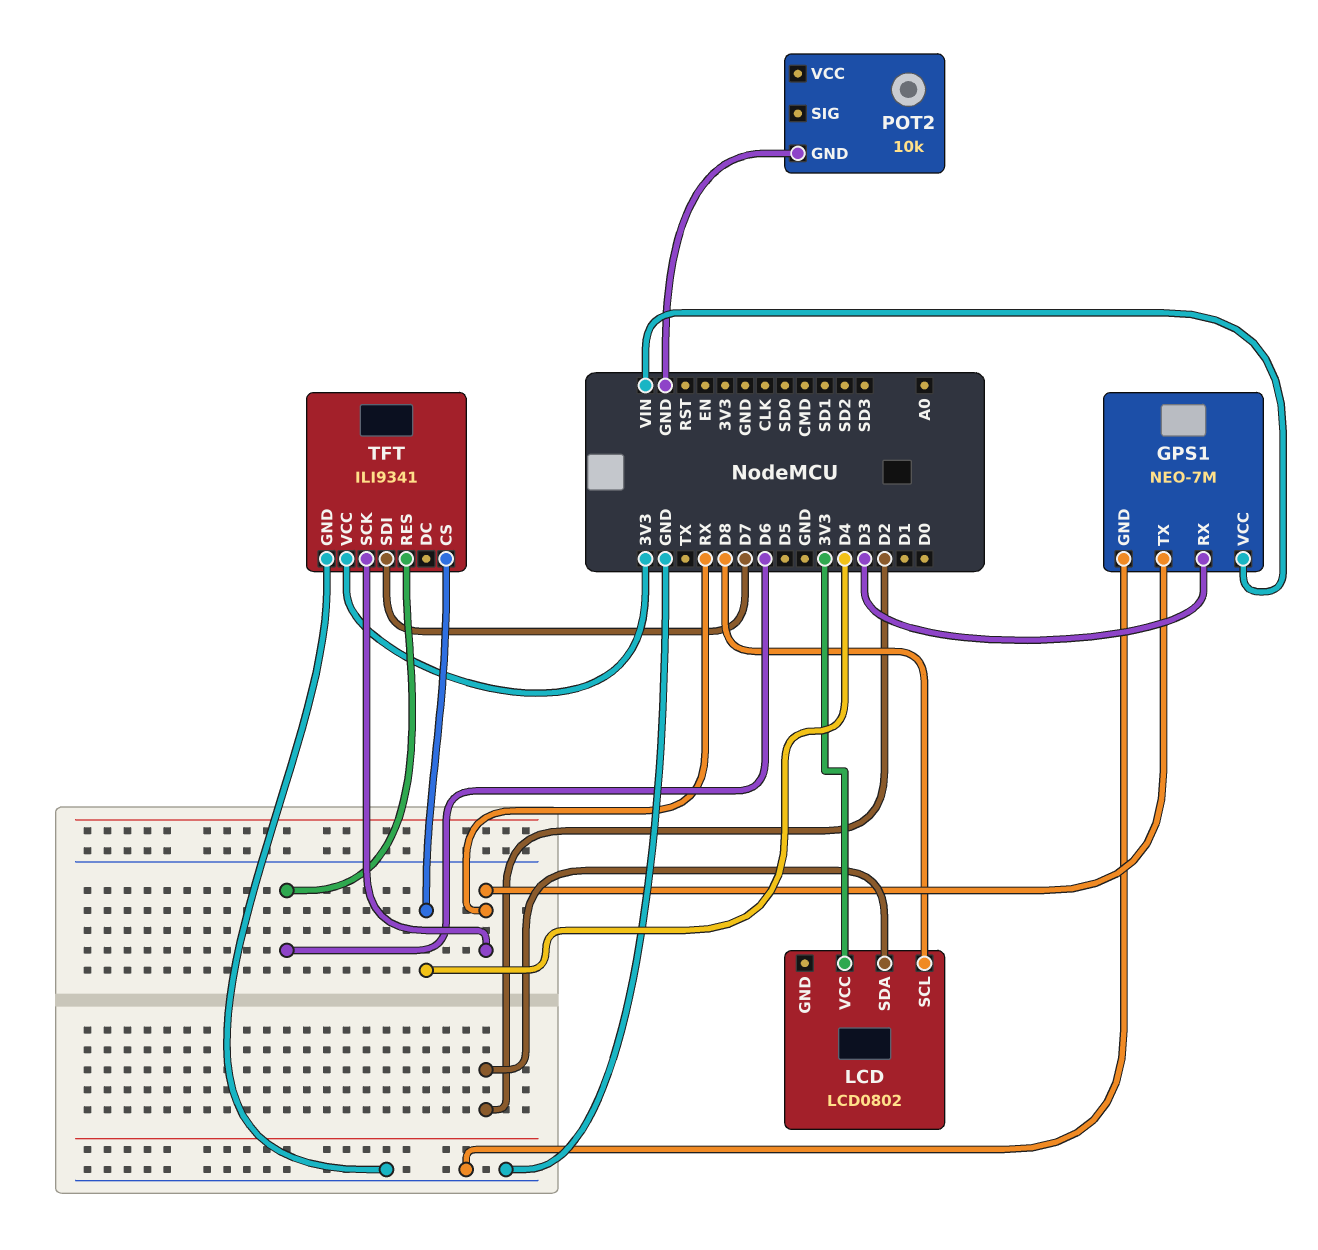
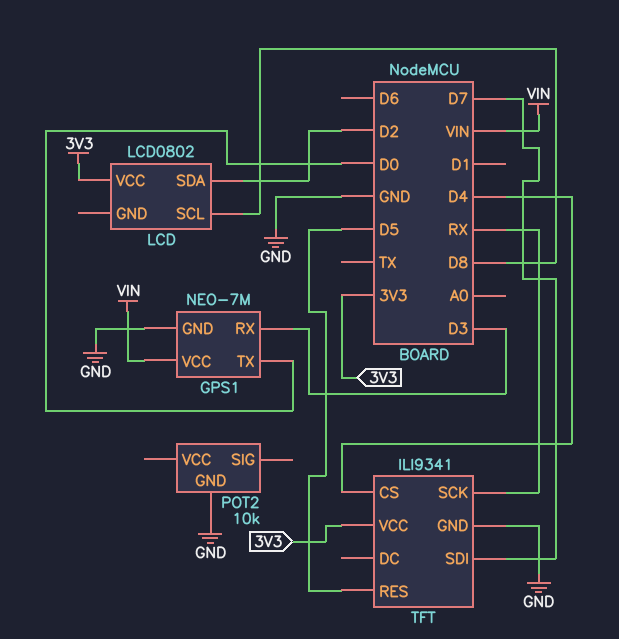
GPS1 pin TX: RX -> D0
TFT pin RES: D6 -> D5

